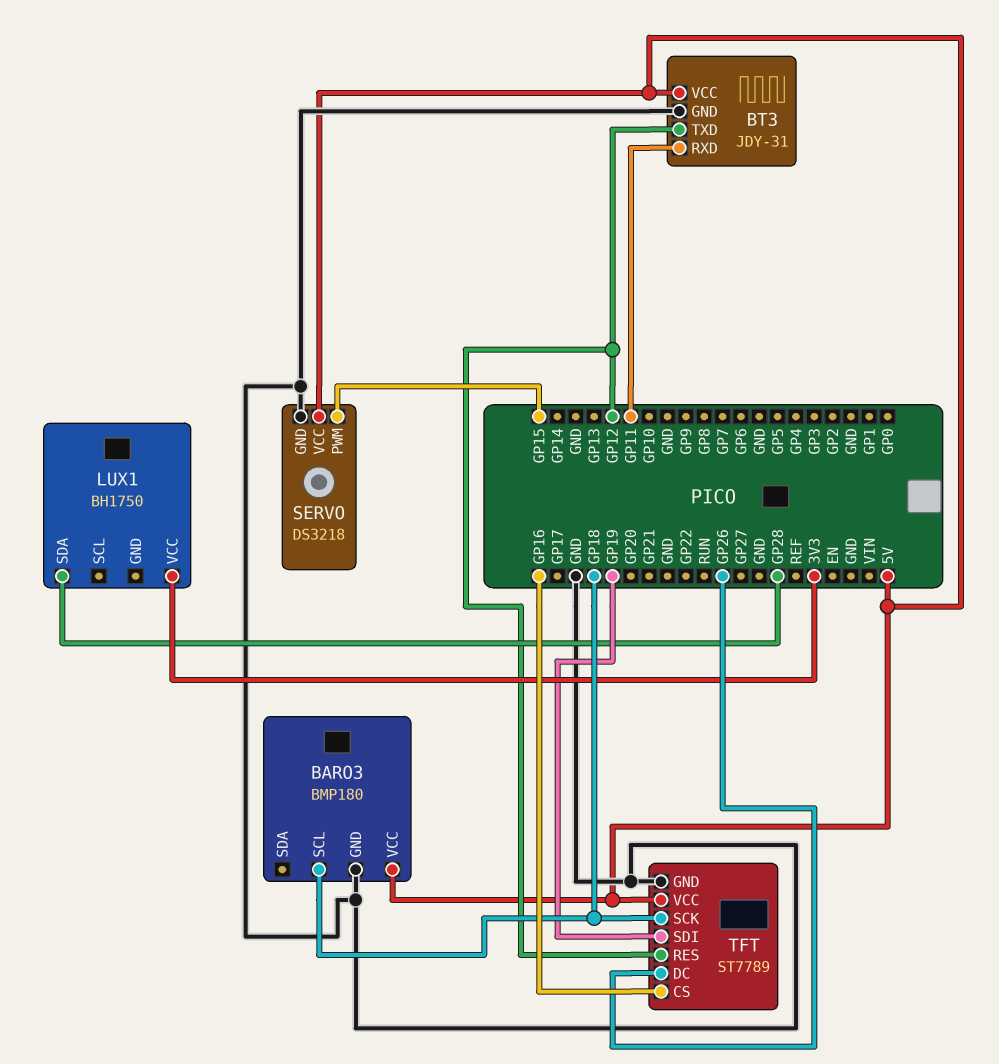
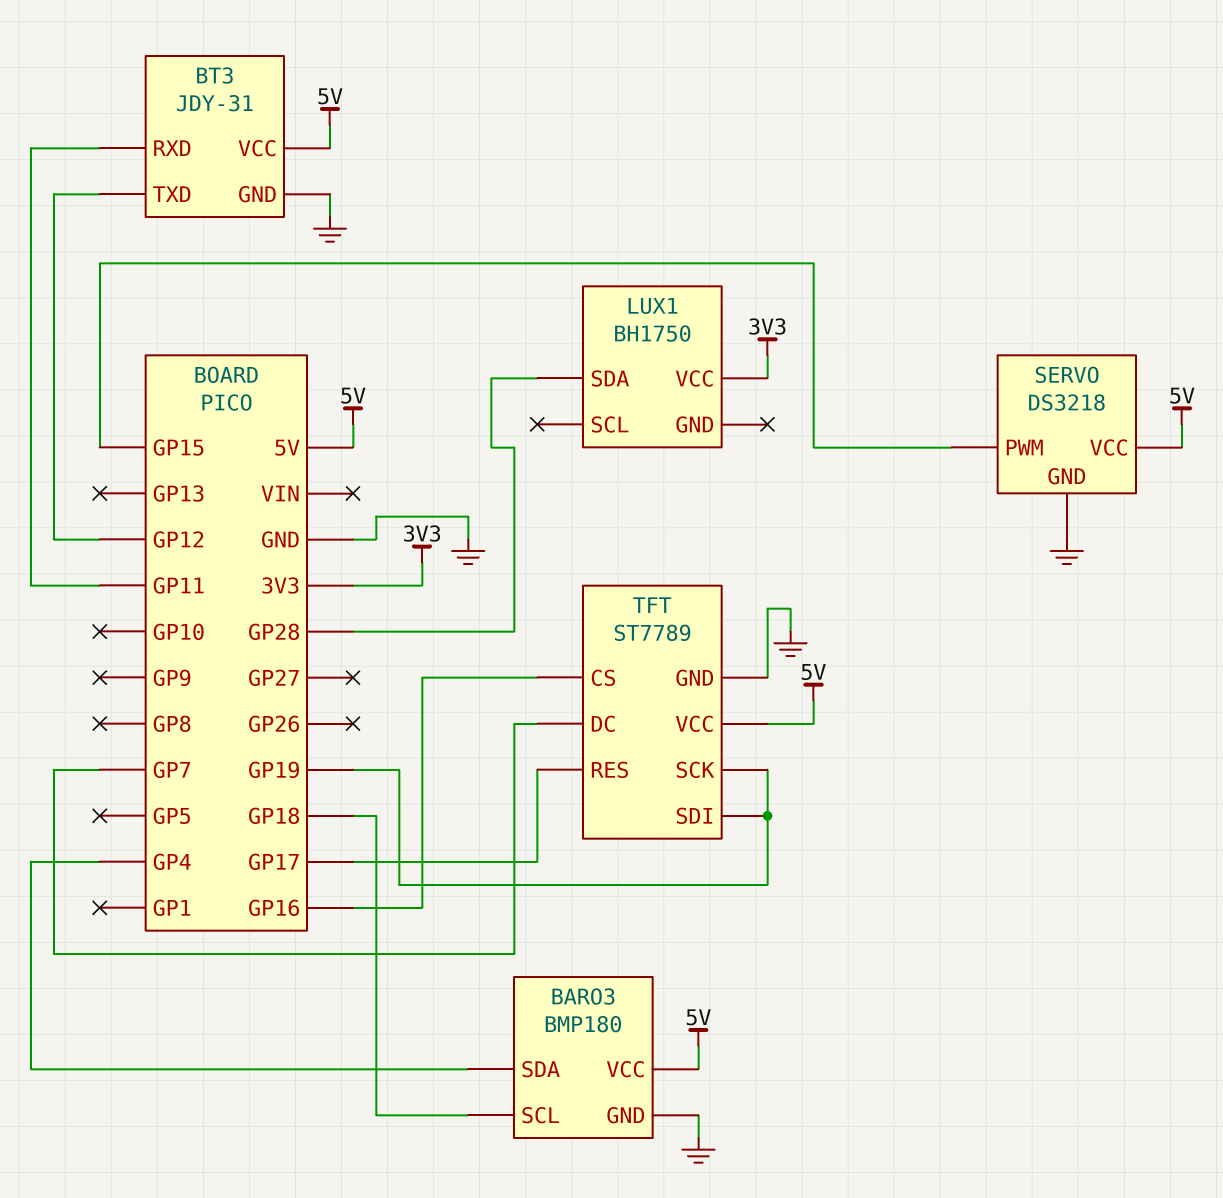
BARO3 pin SDA: none -> GP4
TFT pin DC: GP26 -> GP7
TFT pin RES: GP12 -> GP17
TFT pin SCK: GP18 -> GP19

